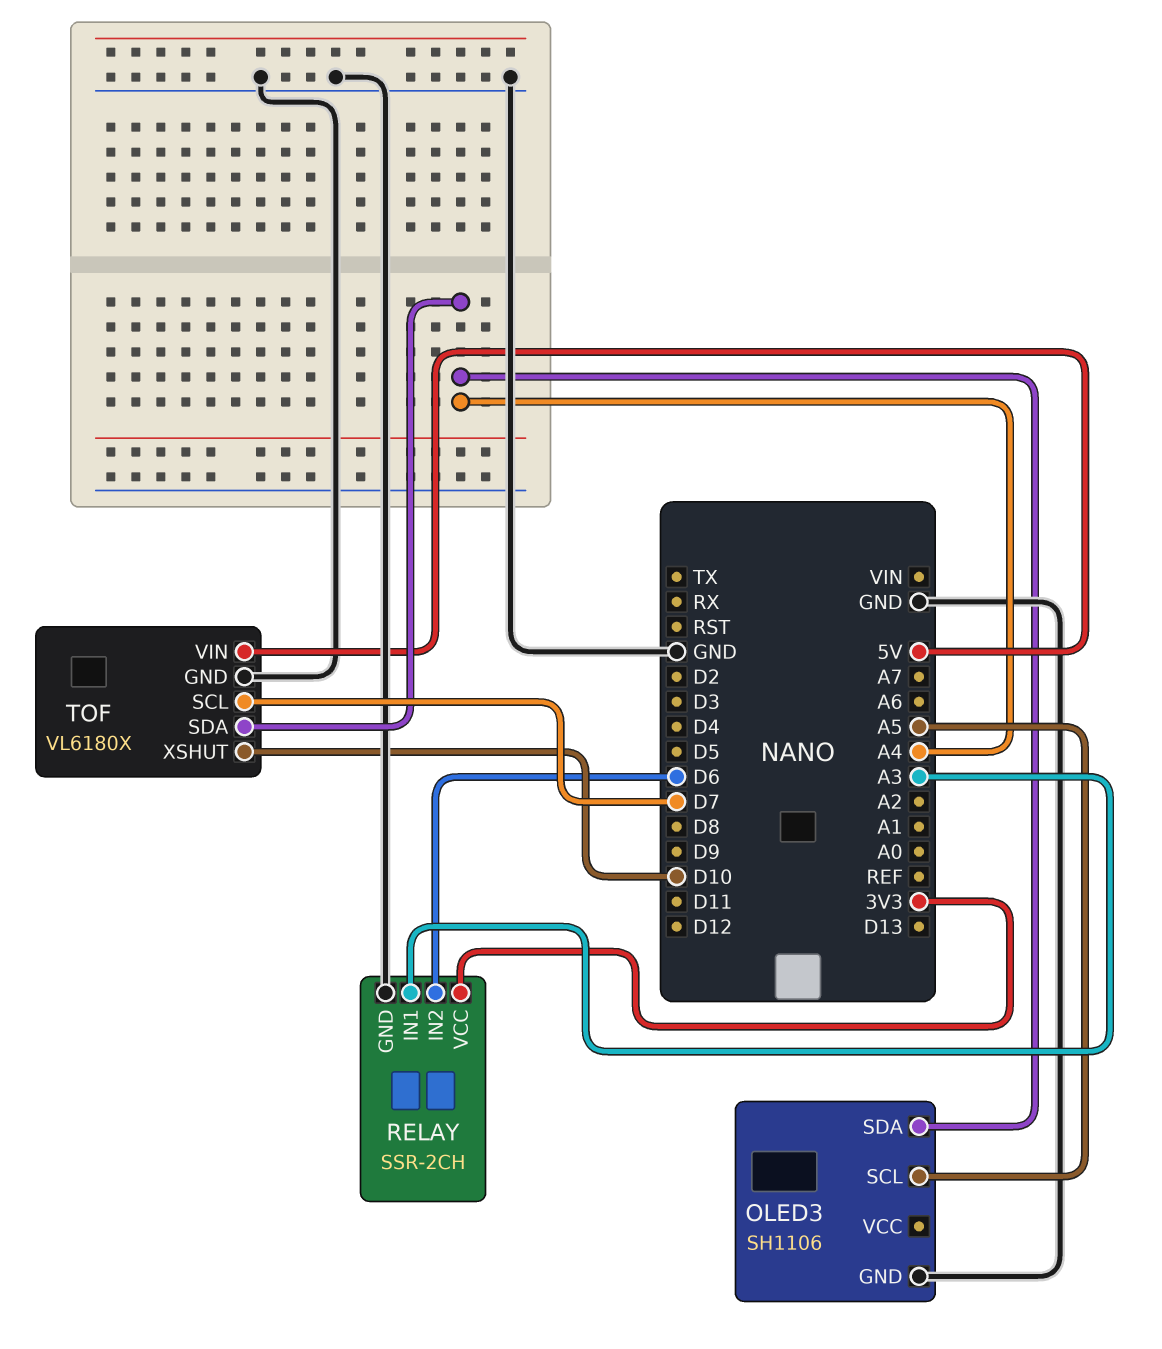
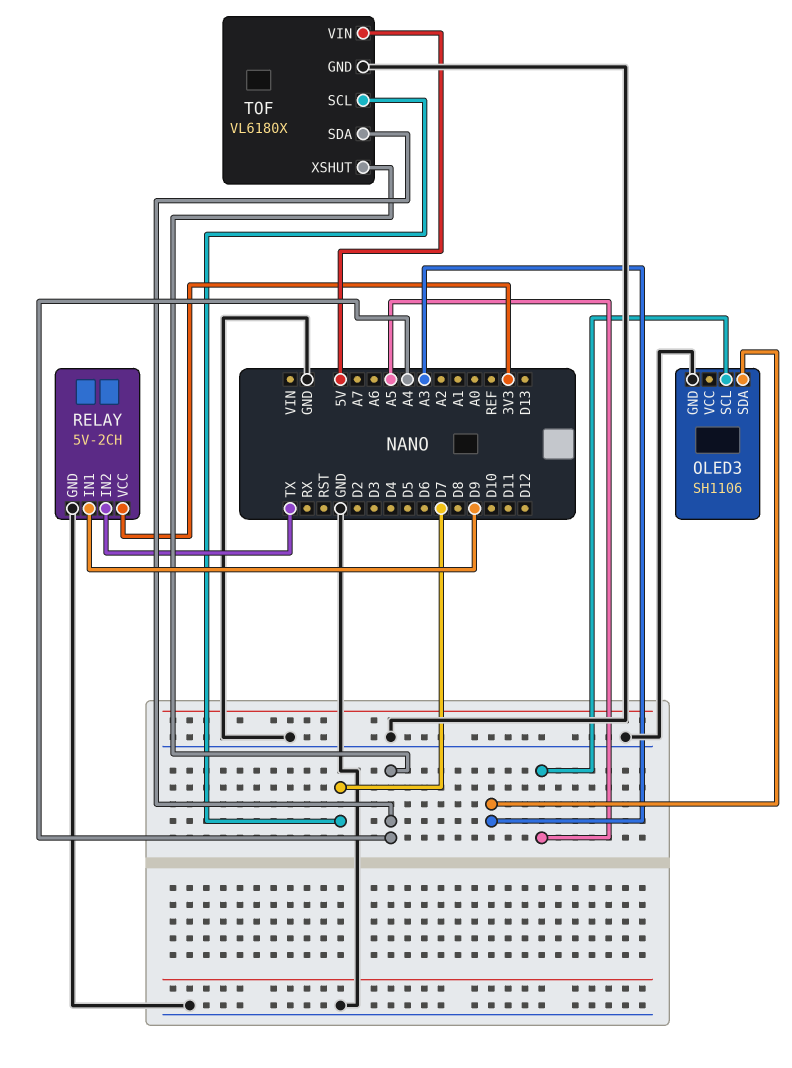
OLED3 pin SDA: A4 -> A3
RELAY: SSR-2CH -> 5V-2CH
RELAY pin IN1: A3 -> D9
RELAY pin IN2: D6 -> TX
TOF pin XSHUT: D10 -> A4

